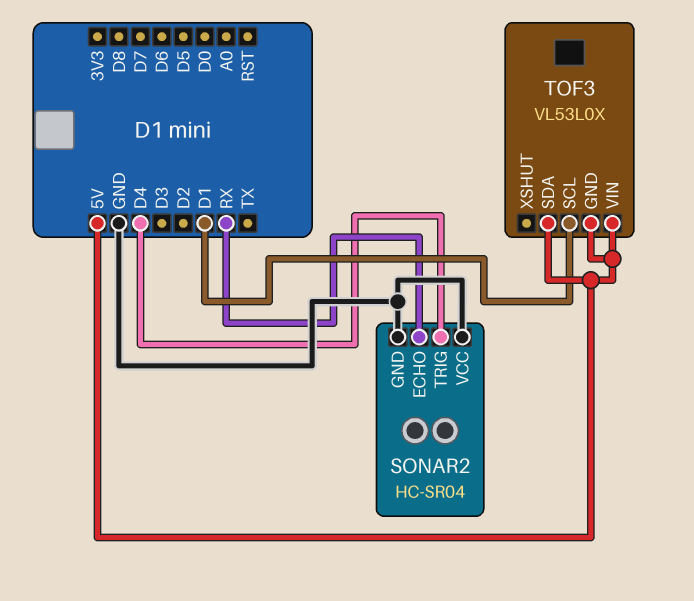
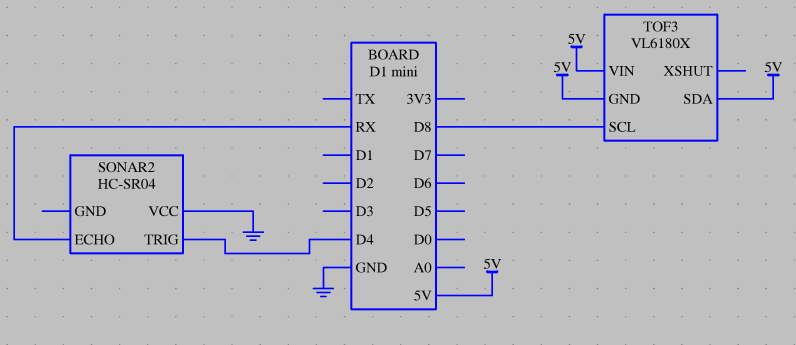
SONAR2 pin GND: GND -> none
TOF3: VL53L0X -> VL6180X
TOF3 pin SCL: D1 -> D8

